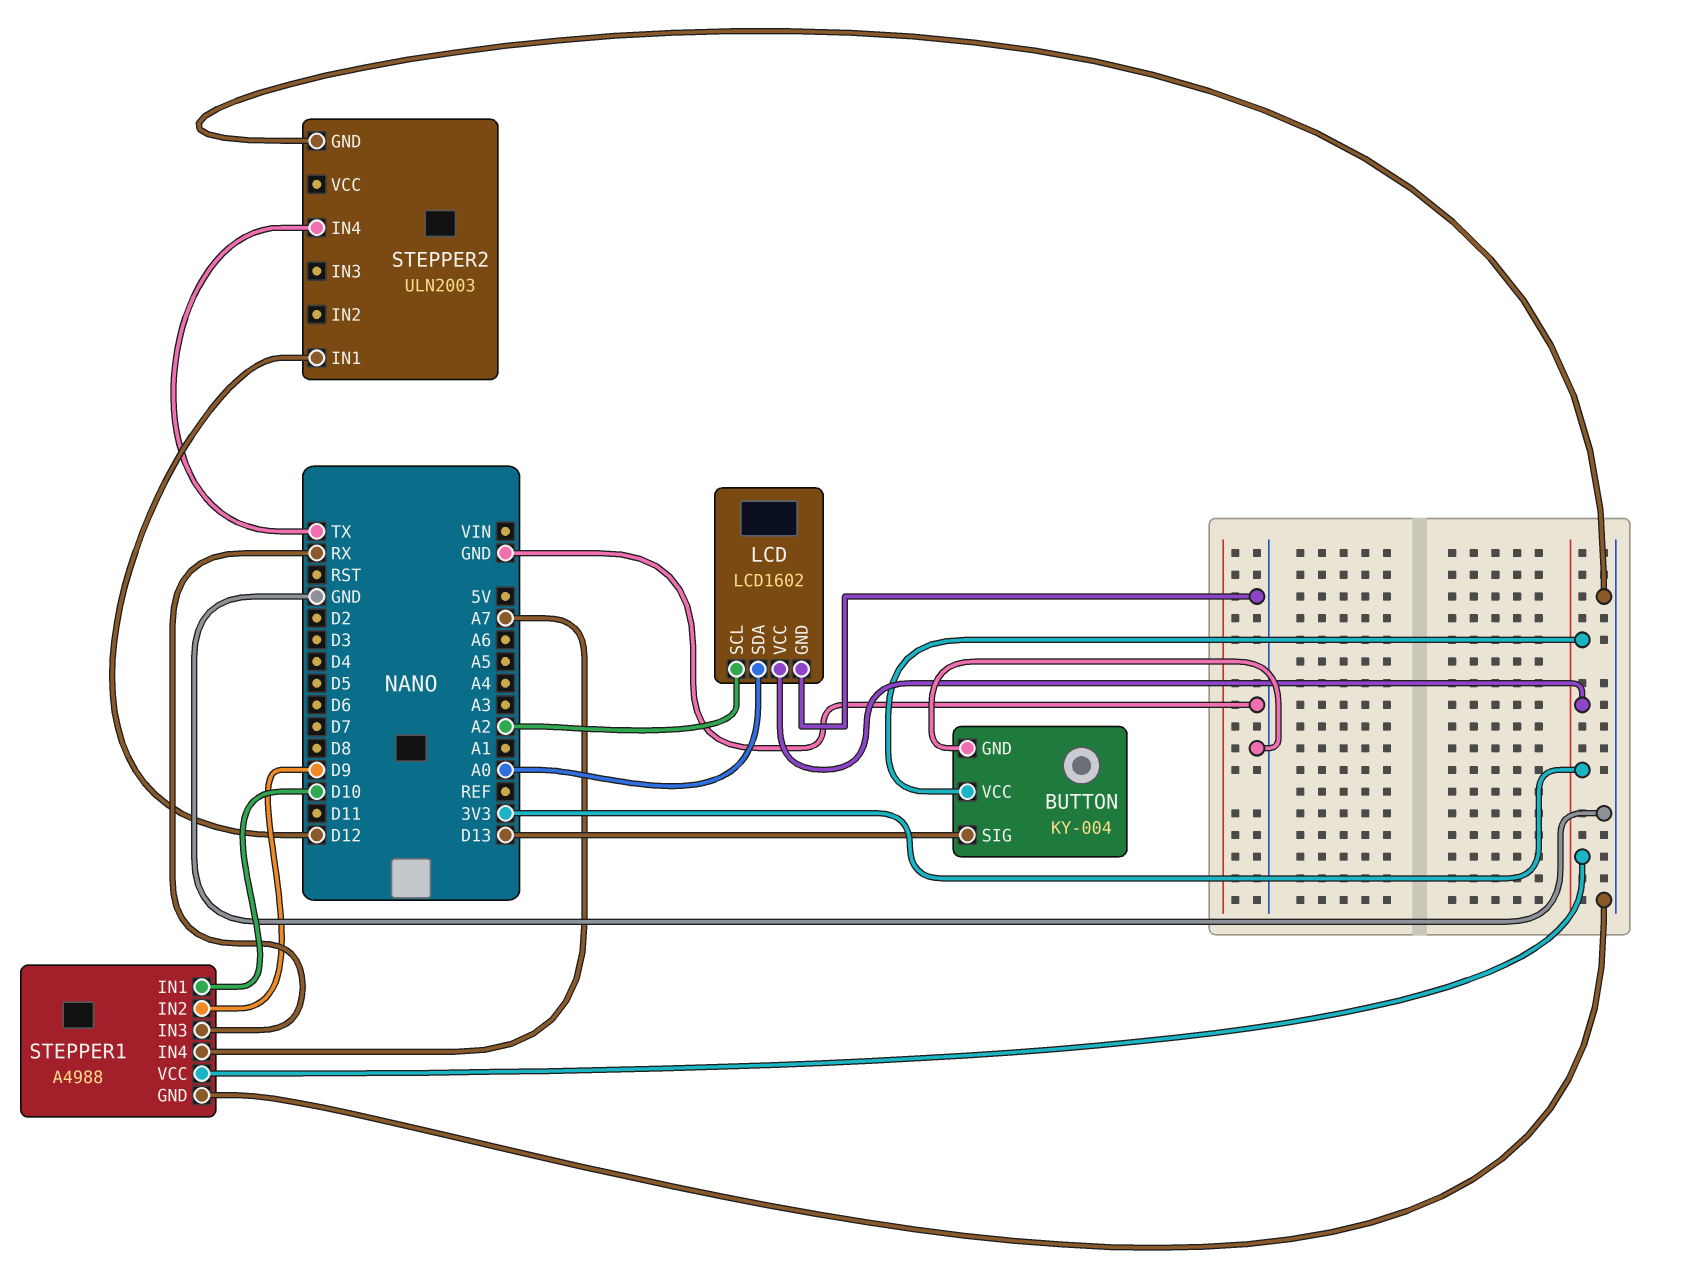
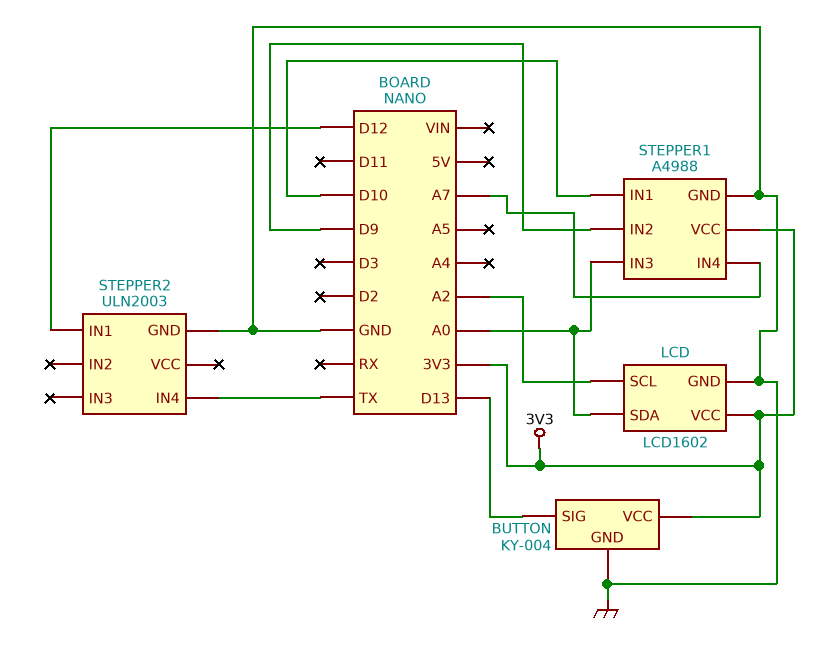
STEPPER1 pin IN3: RX -> A0

